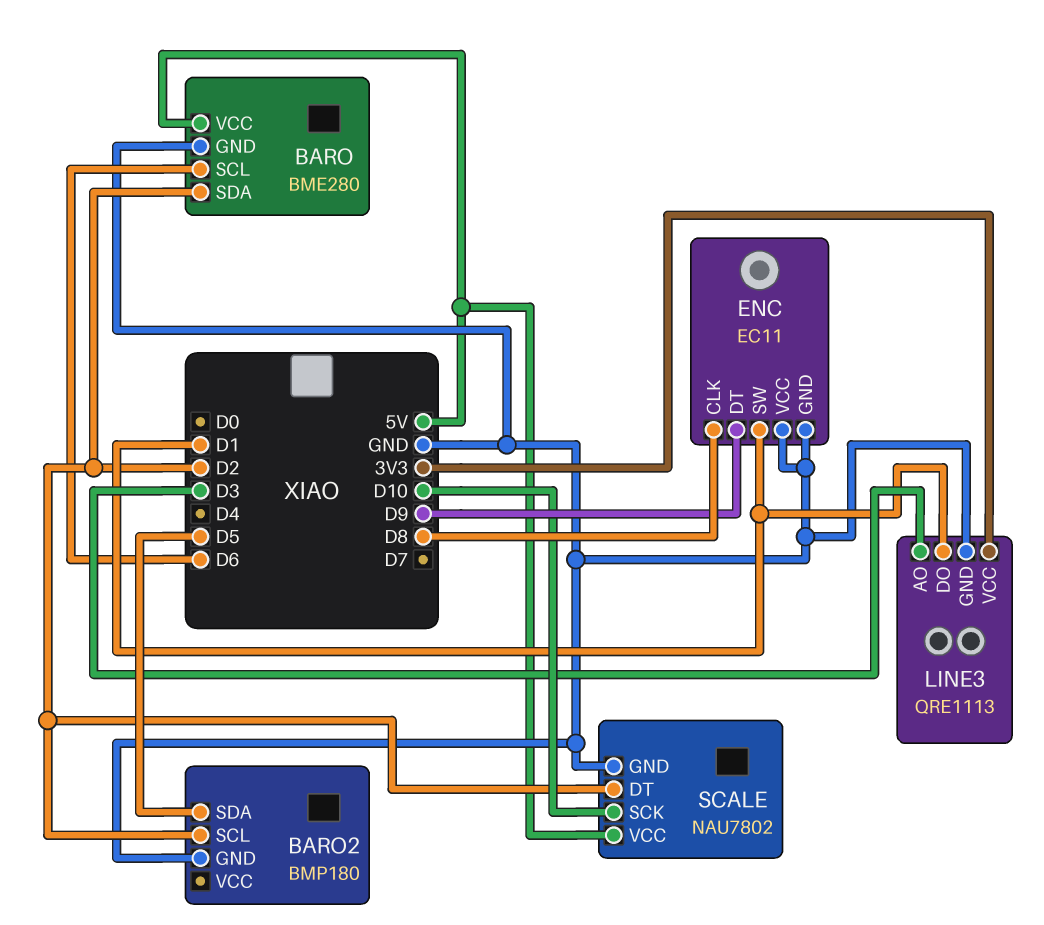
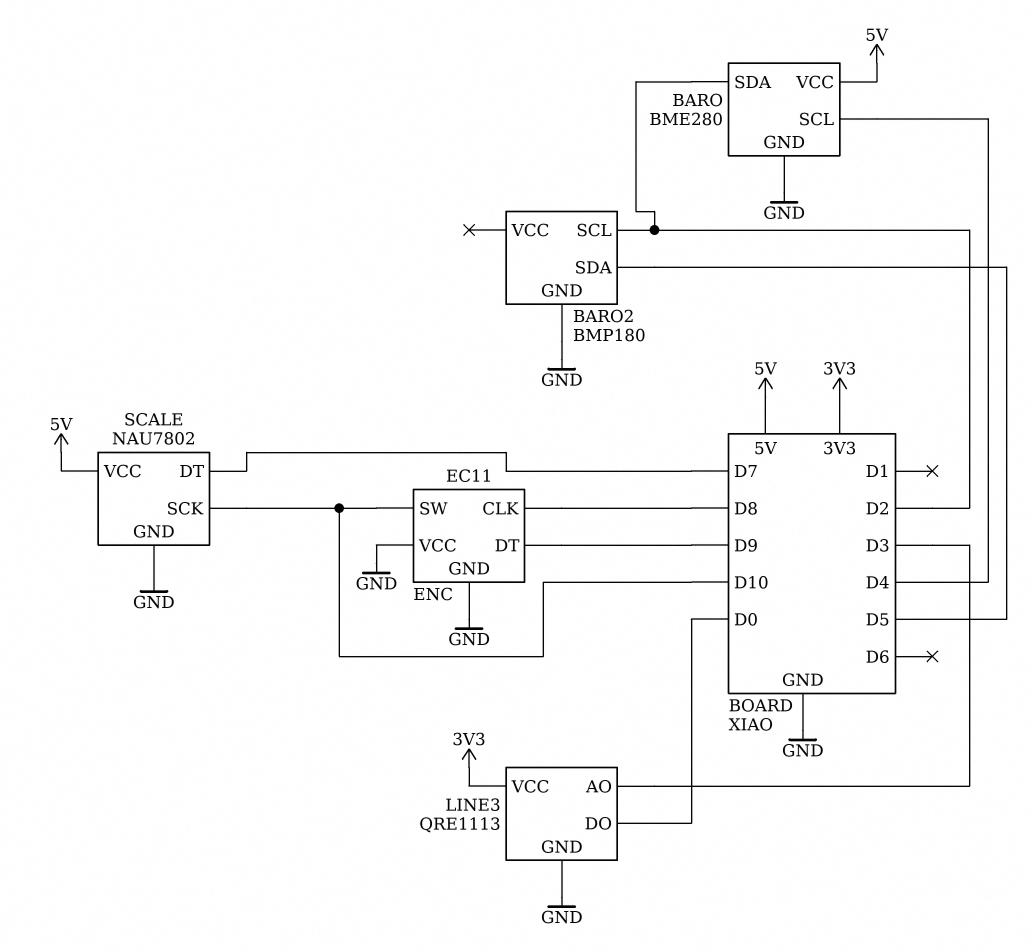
BARO pin SCL: D6 -> D4
ENC pin SW: D1 -> D10
LINE3 pin DO: D1 -> D0
SCALE pin DT: D2 -> D7

